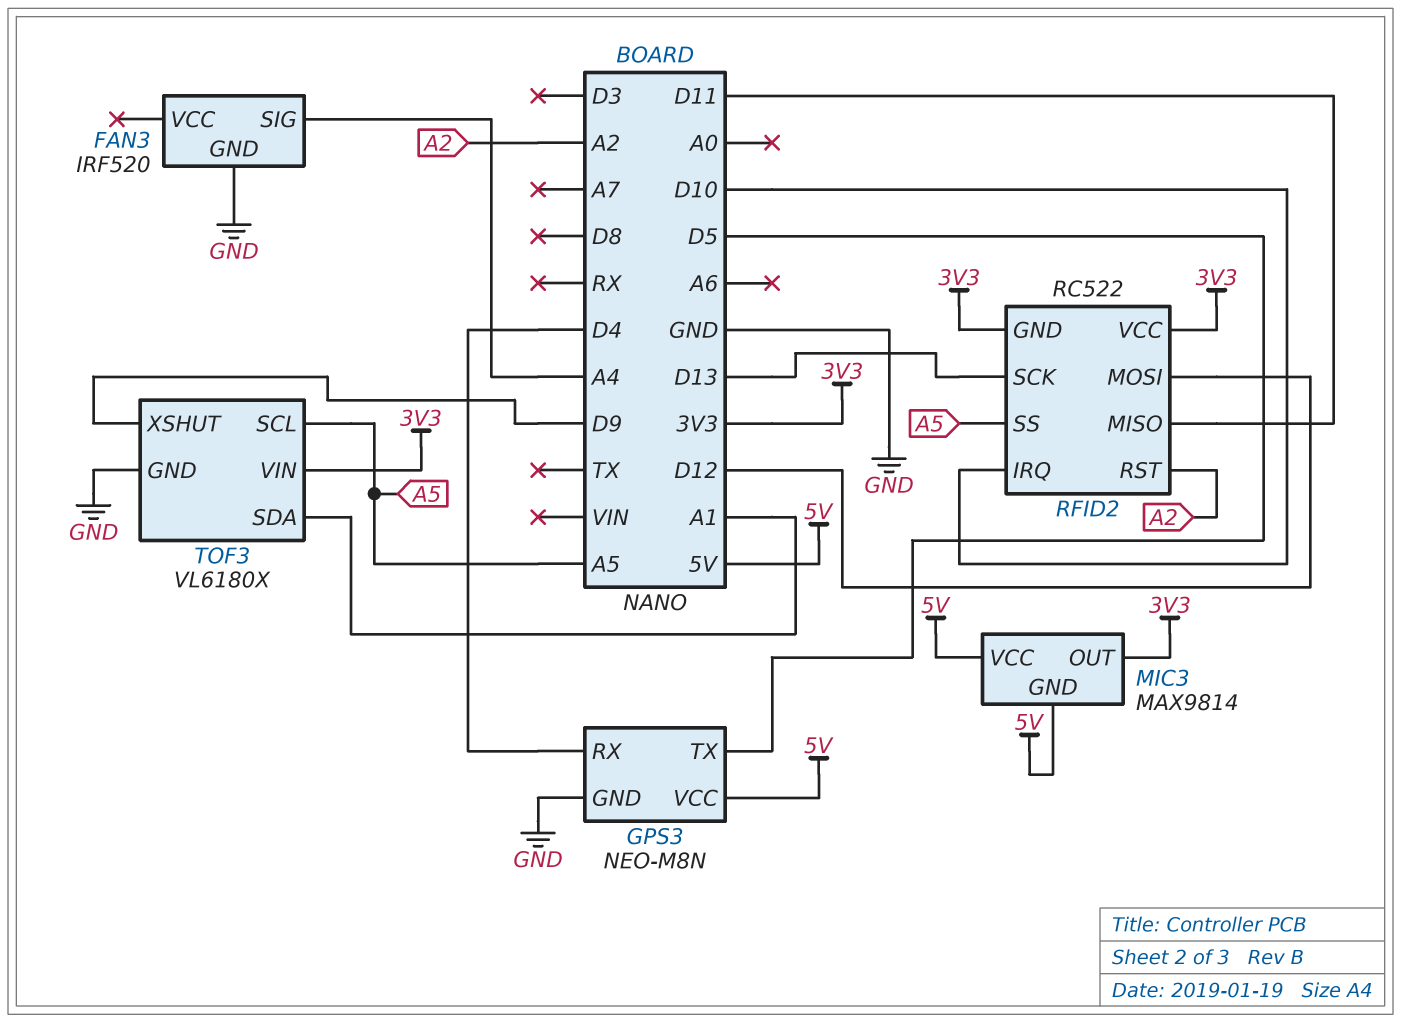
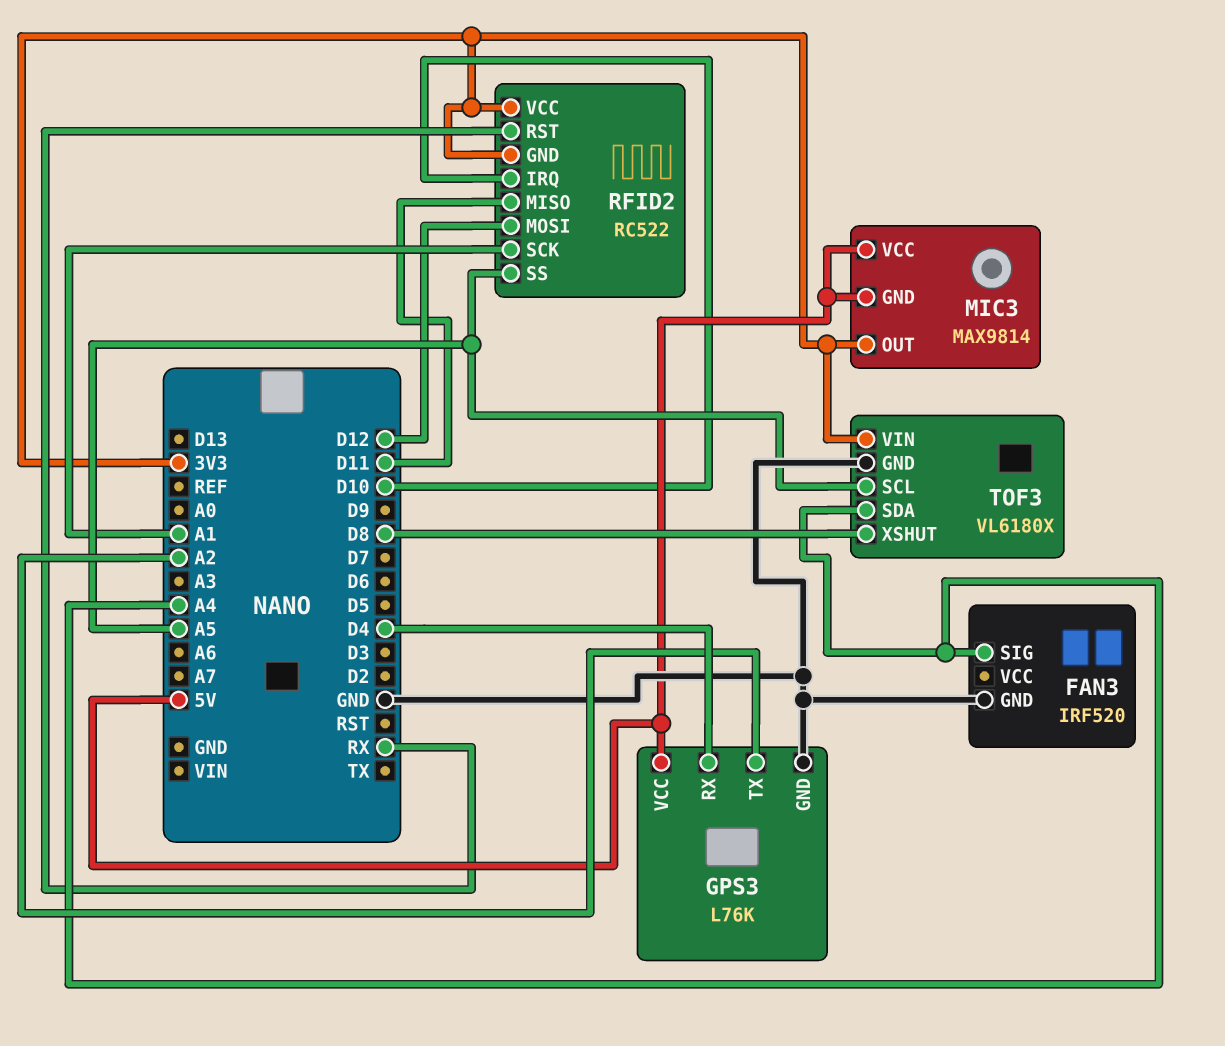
GPS3: NEO-M8N -> L76K
GPS3 pin TX: D5 -> A2
RFID2 pin RST: A2 -> RX
RFID2 pin SCK: D13 -> A1
TOF3 pin SDA: A1 -> A4
TOF3 pin XSHUT: D9 -> D8

